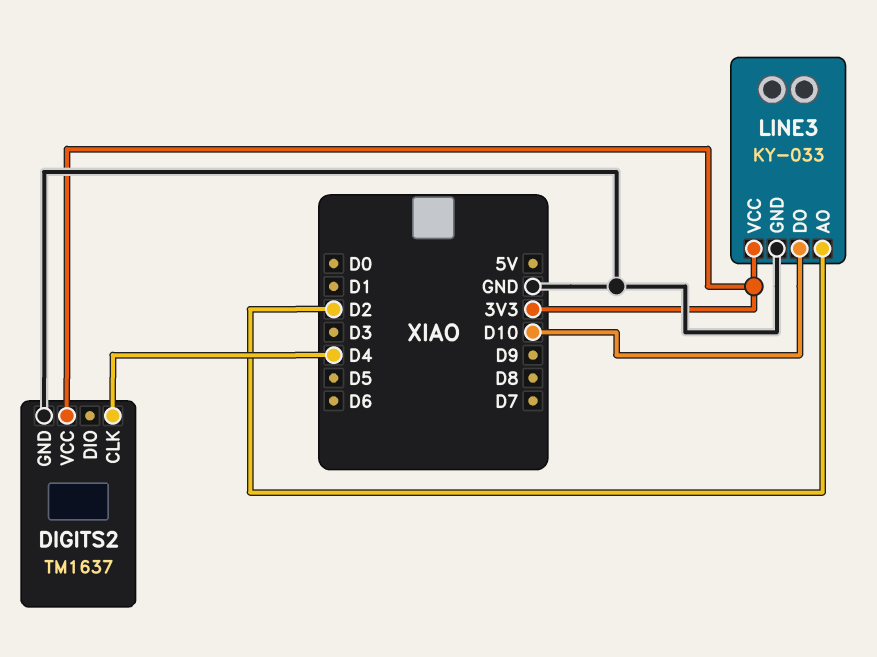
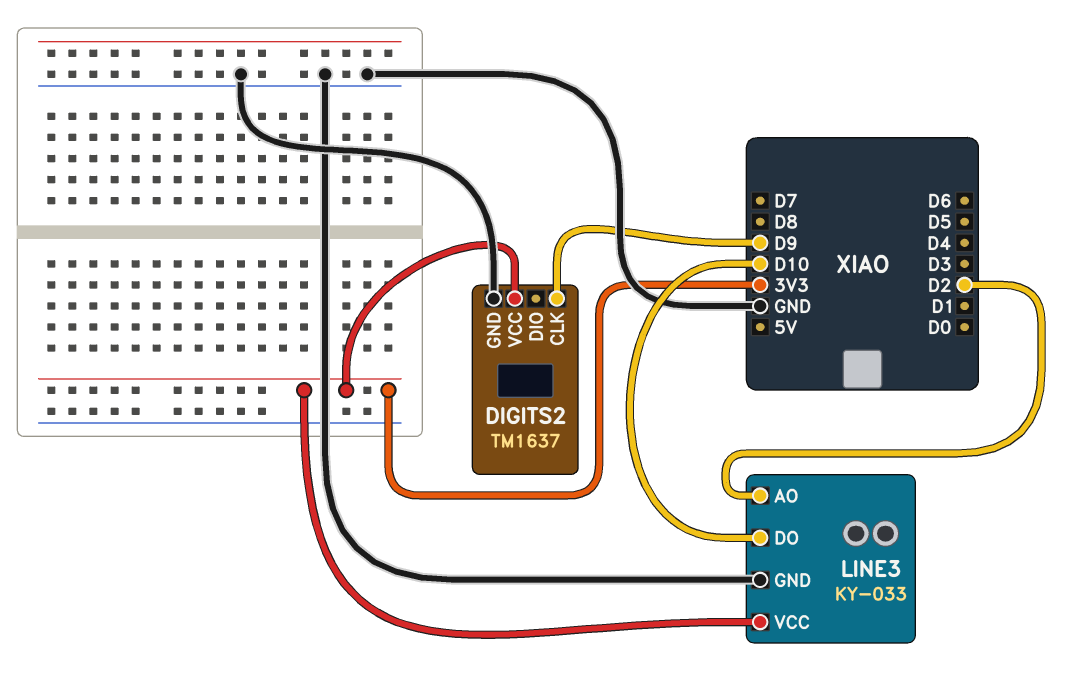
DIGITS2 pin CLK: D4 -> D9

